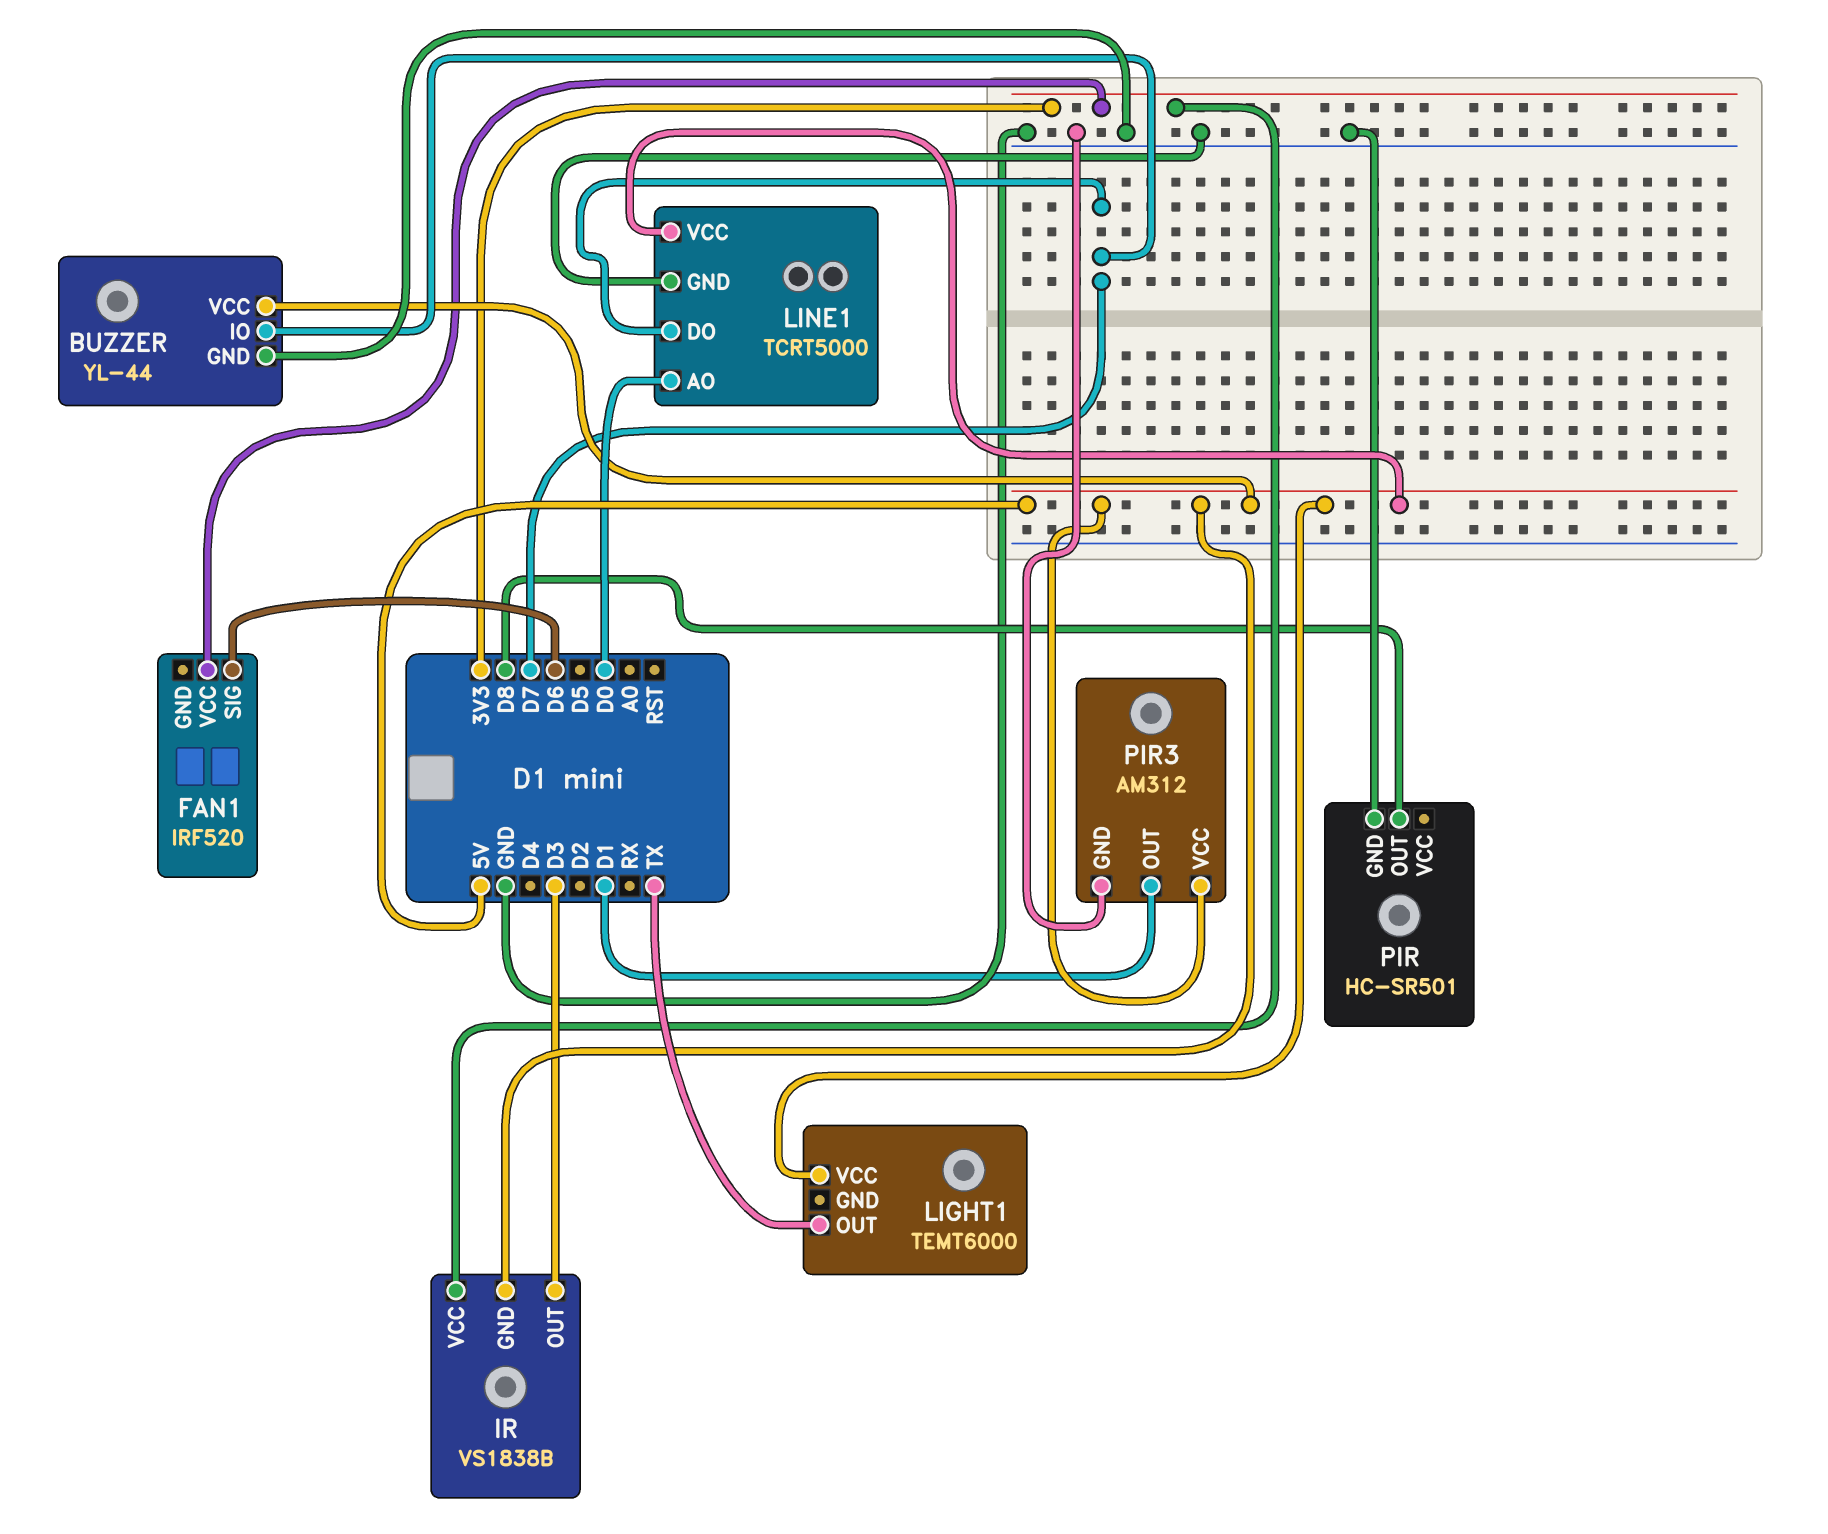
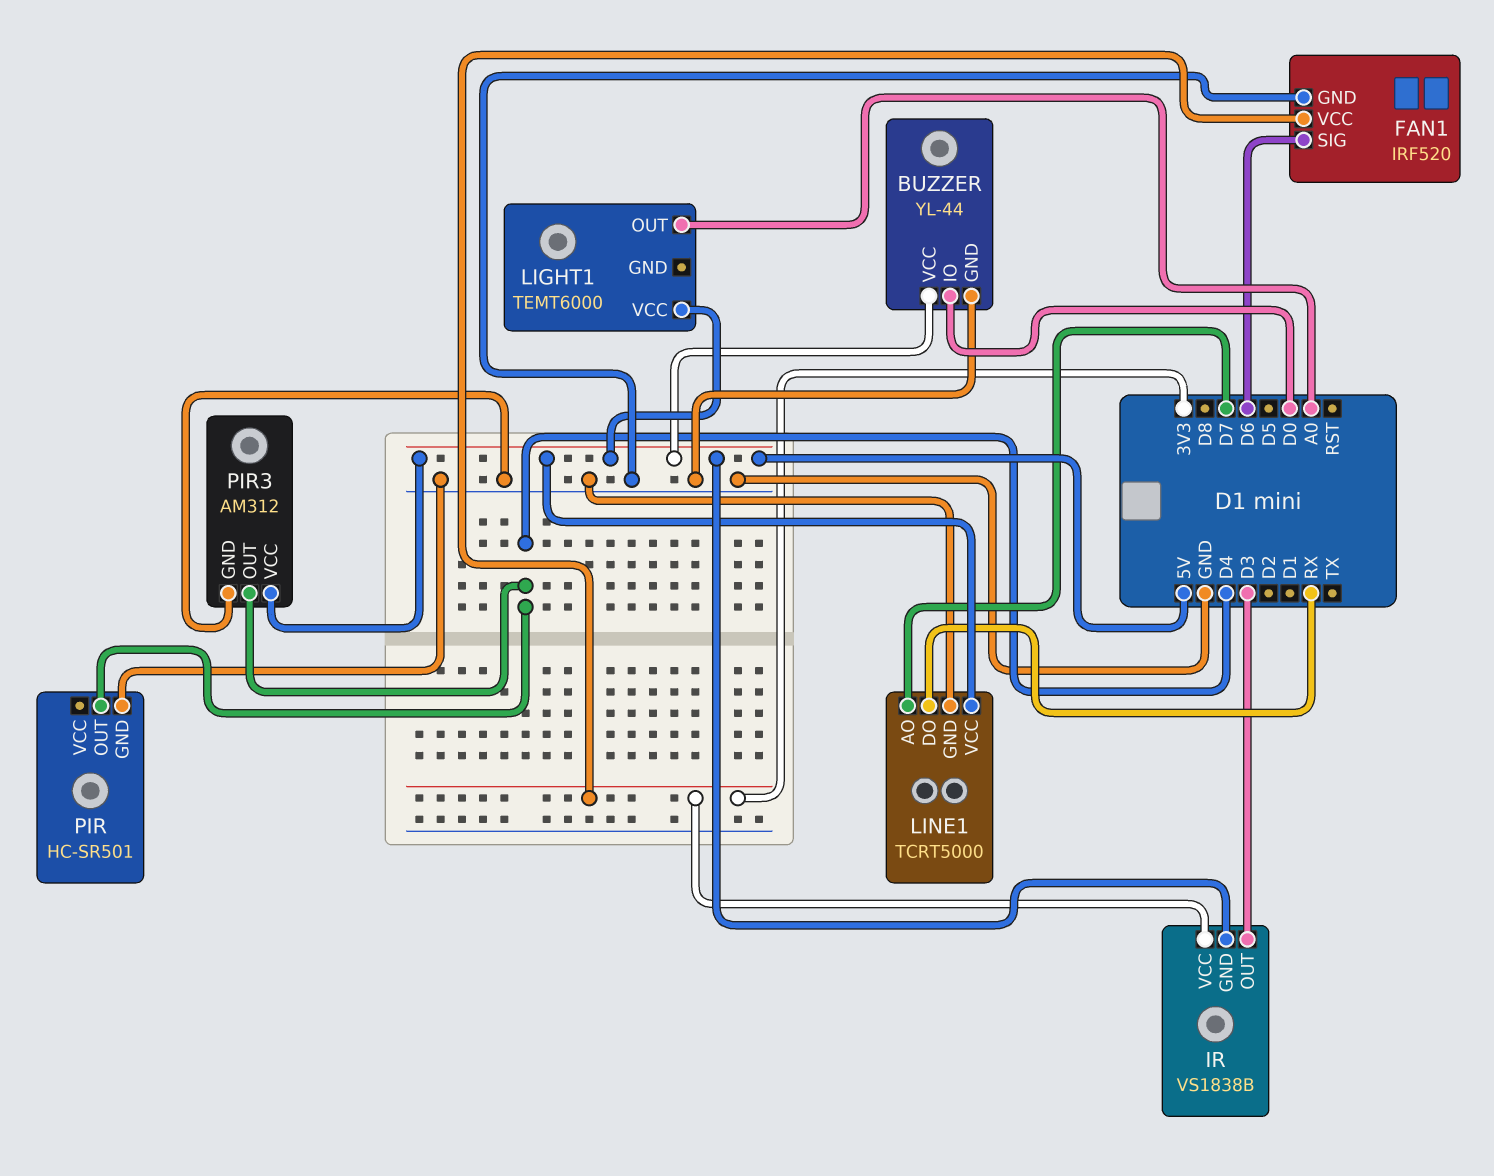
BUZZER pin IO: D7 -> D0
FAN1 pin GND: none -> GND
LIGHT1 pin OUT: TX -> A0
LINE1 pin AO: D0 -> D7
LINE1 pin DO: D7 -> RX
PIR pin OUT: D8 -> D4
PIR3 pin OUT: D1 -> D4

